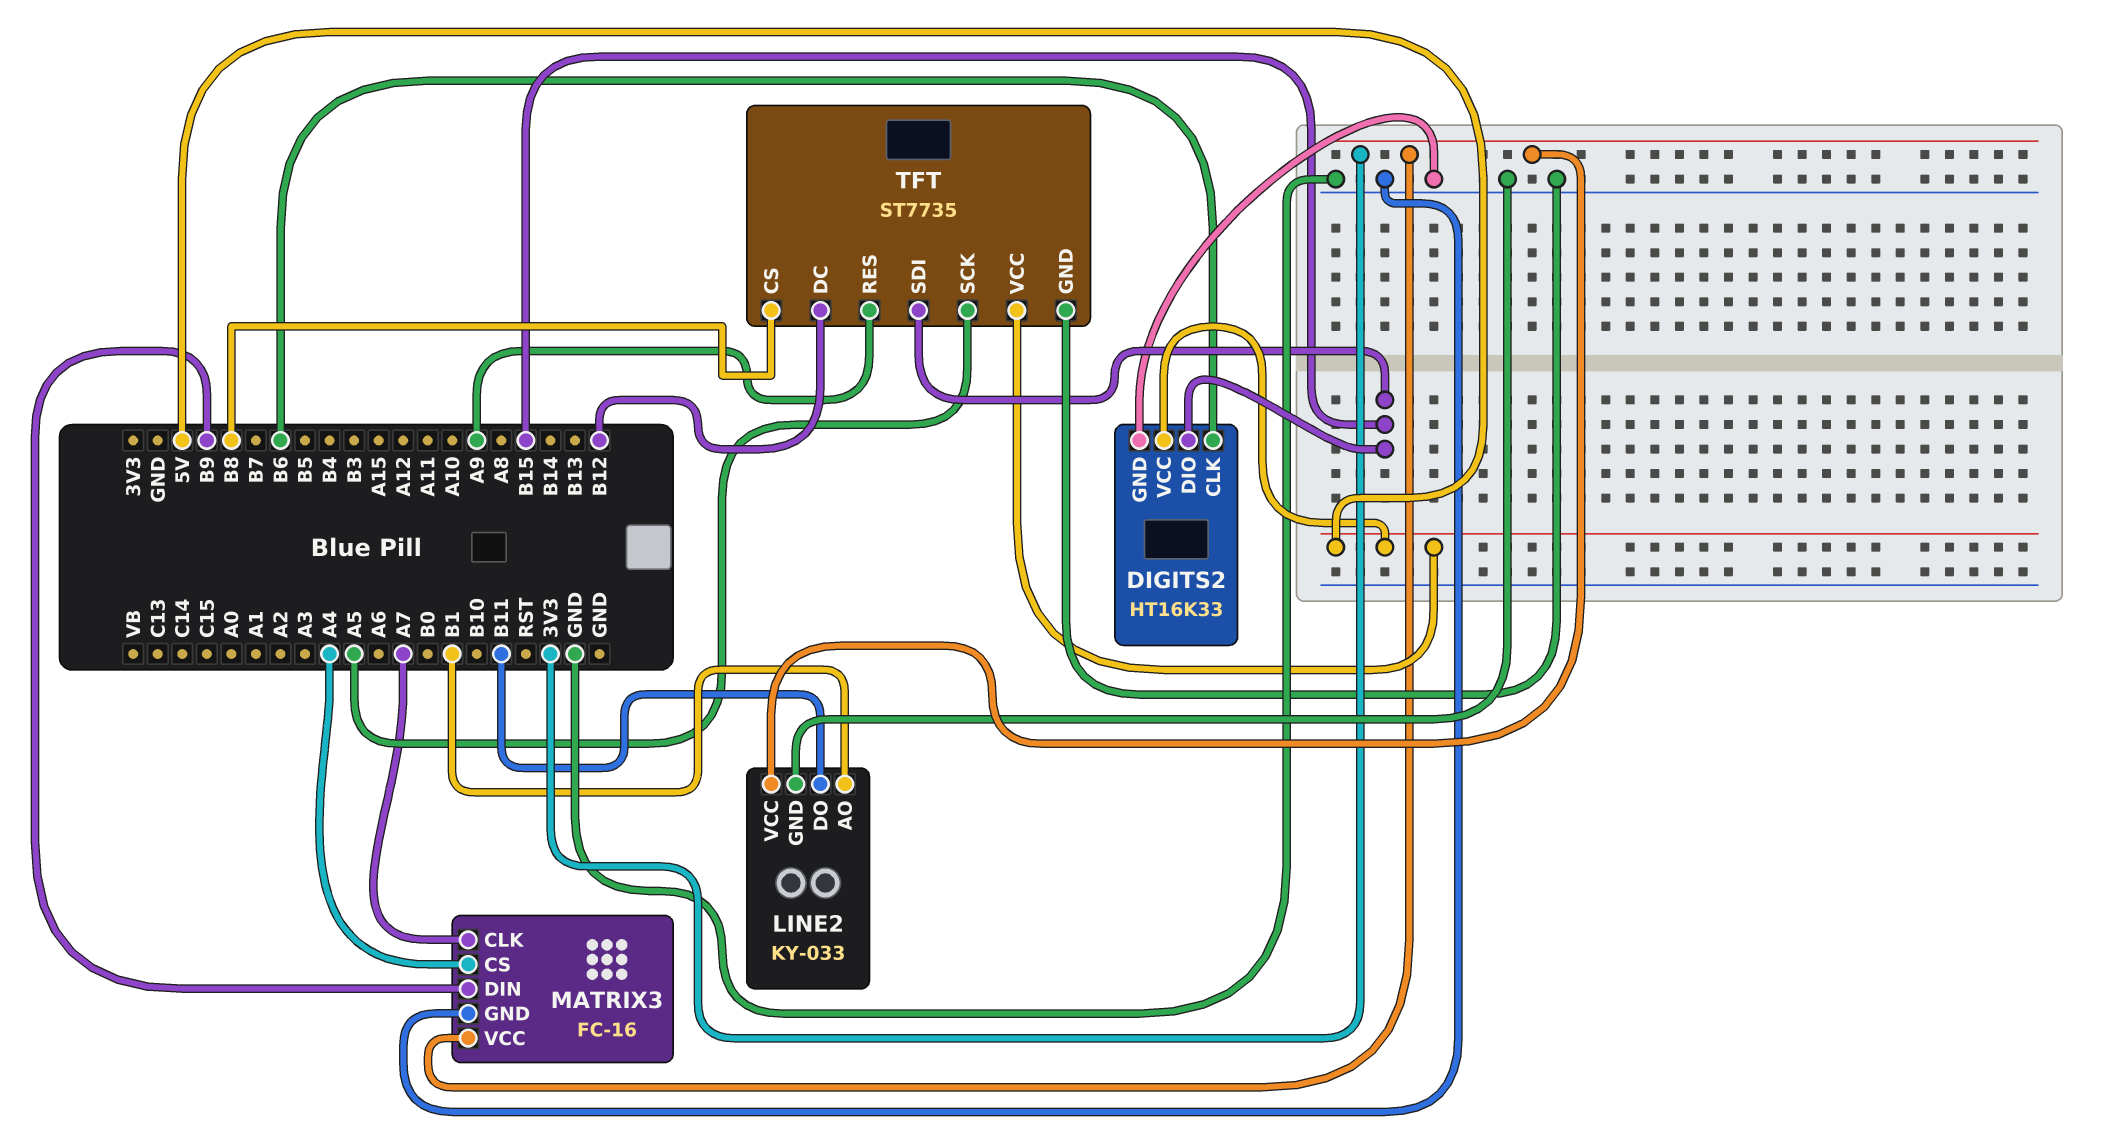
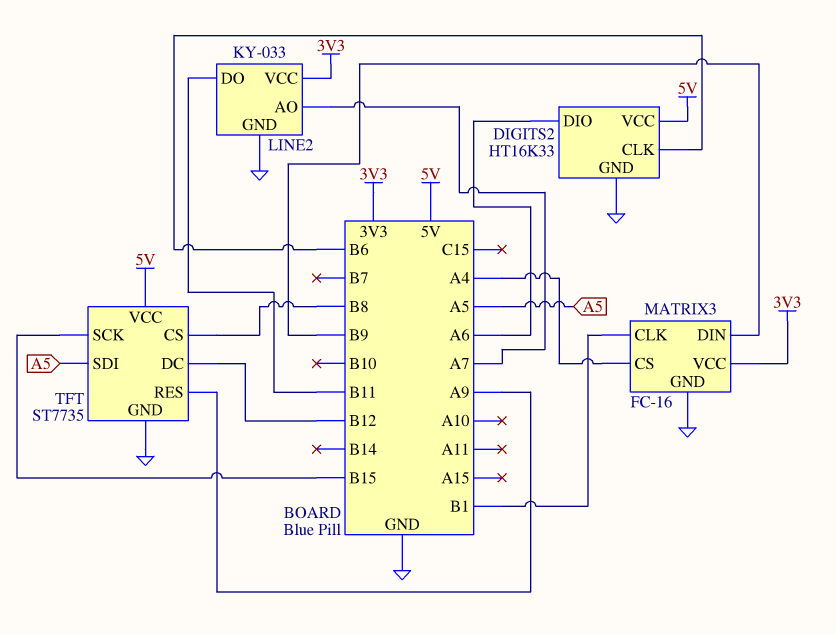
DIGITS2 pin DIO: B15 -> A6
LINE2 pin AO: B1 -> A7
MATRIX3 pin CLK: A7 -> B1
TFT pin SCK: A5 -> B15
TFT pin SDI: B15 -> A5

